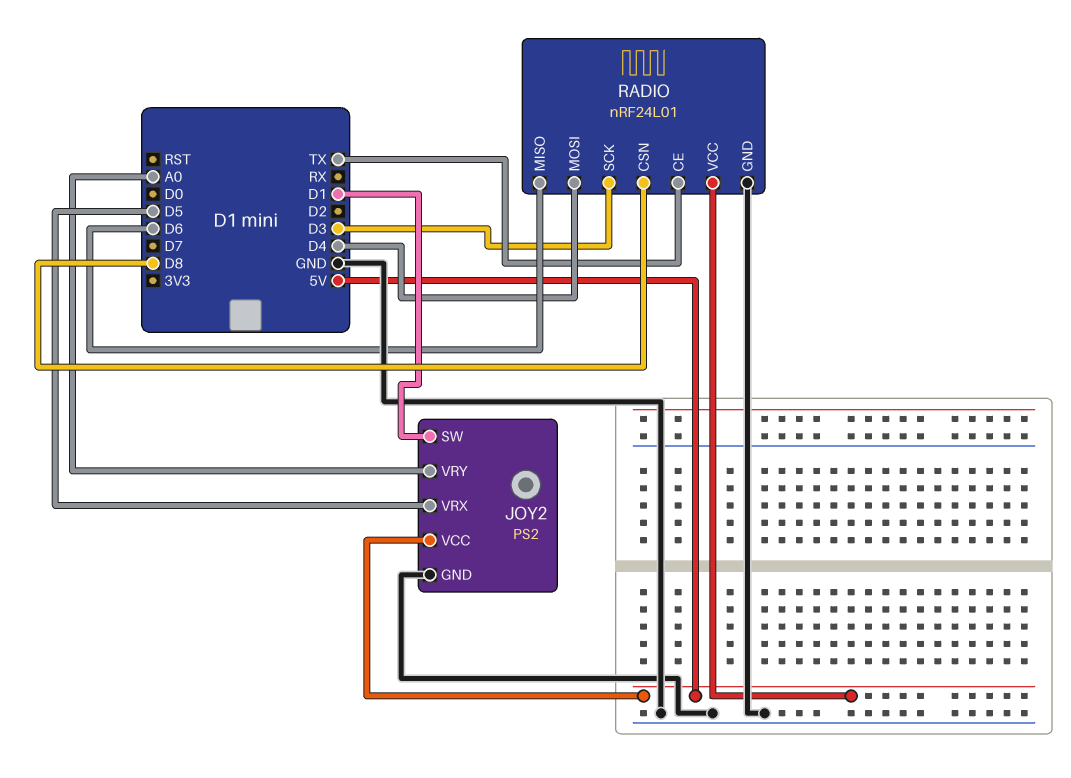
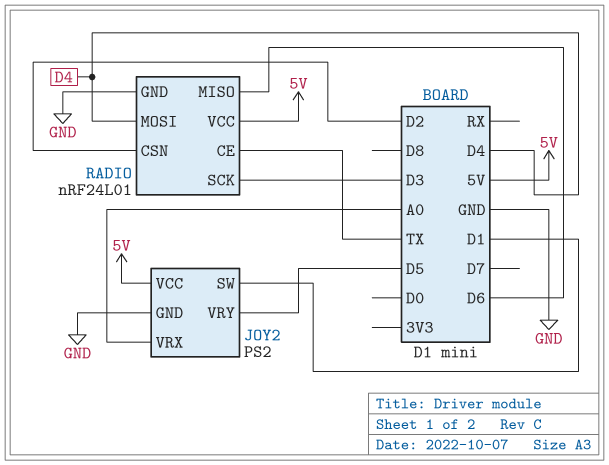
JOY2 pin VRX: D5 -> A0
JOY2 pin VRY: A0 -> D5
RADIO pin CSN: D8 -> D2

